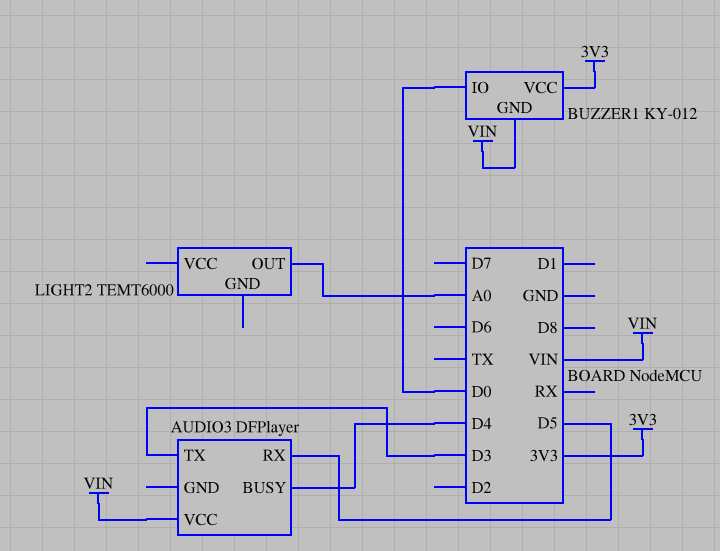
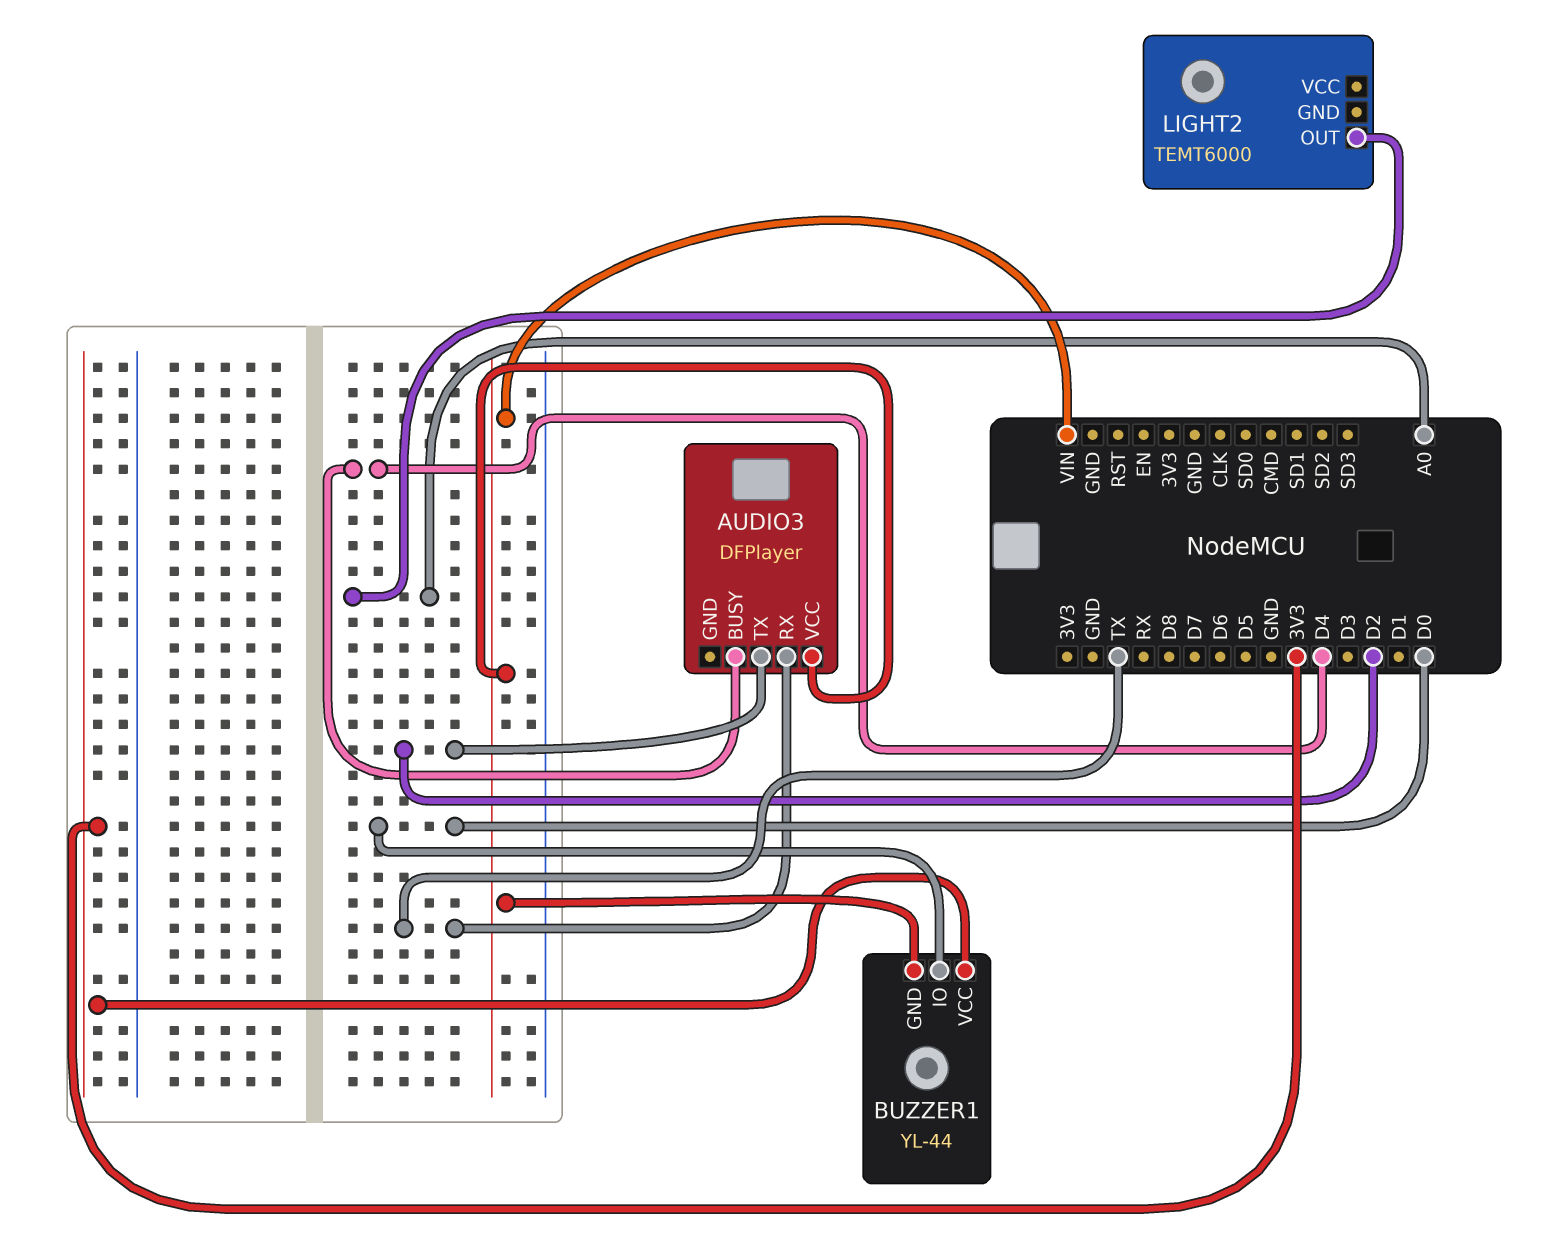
AUDIO3 pin RX: D5 -> TX
AUDIO3 pin TX: D3 -> D2
BUZZER1: KY-012 -> YL-44

